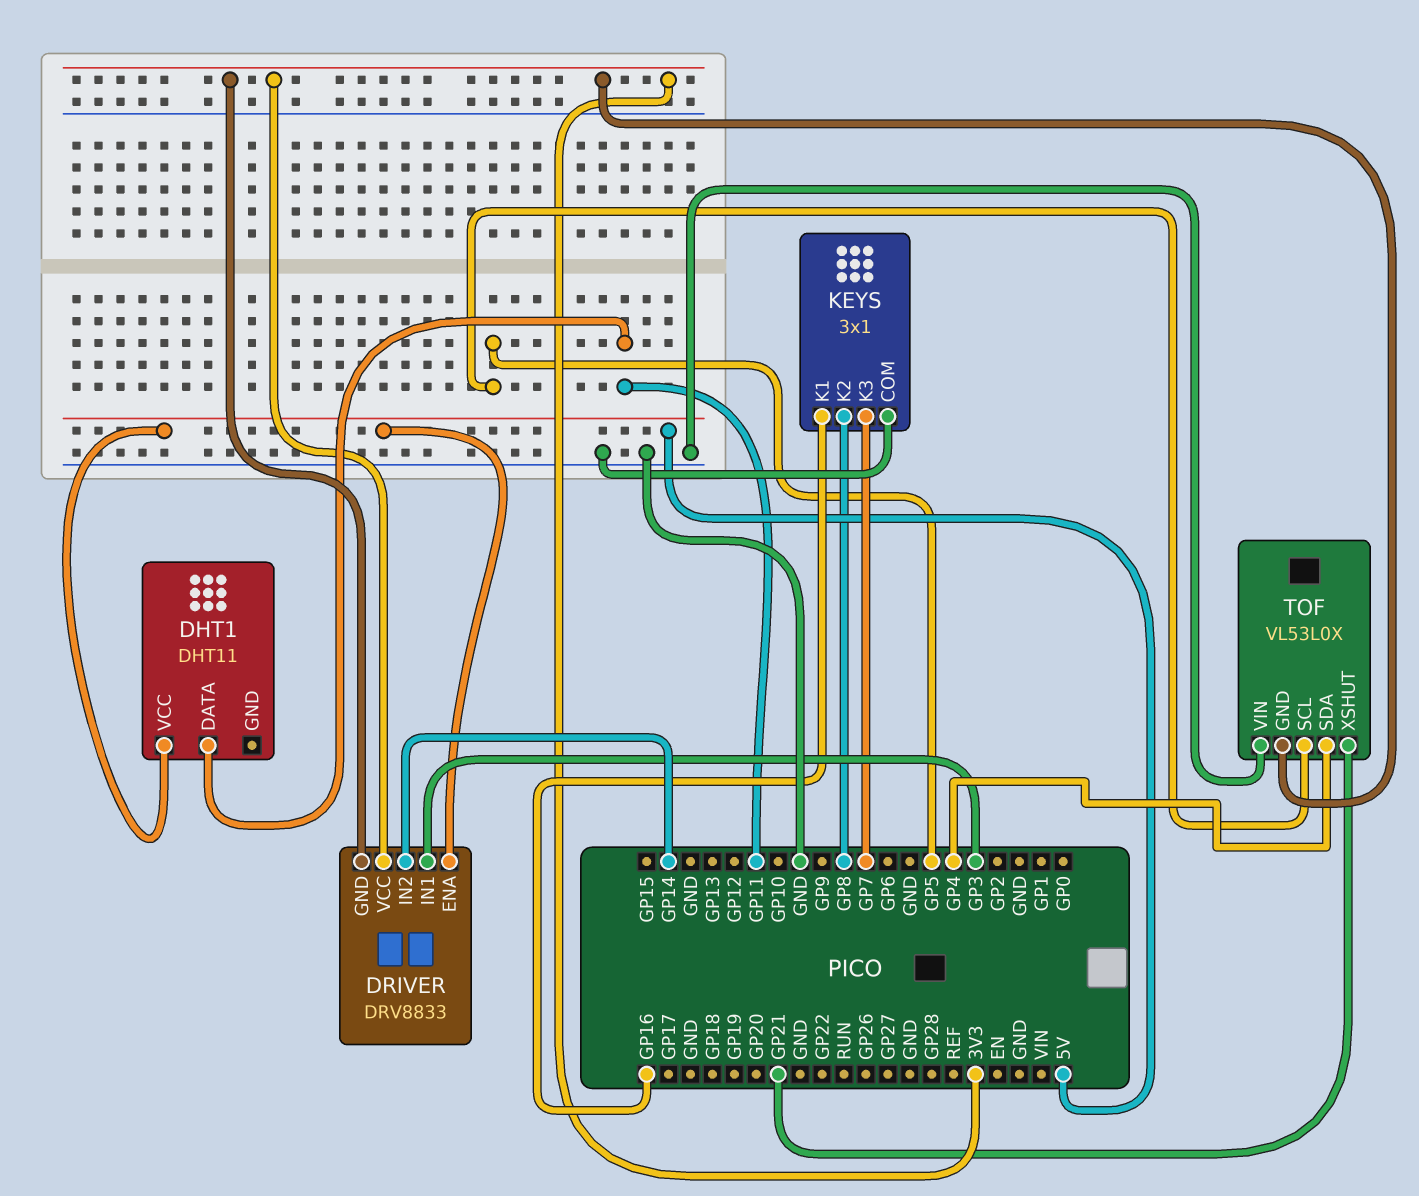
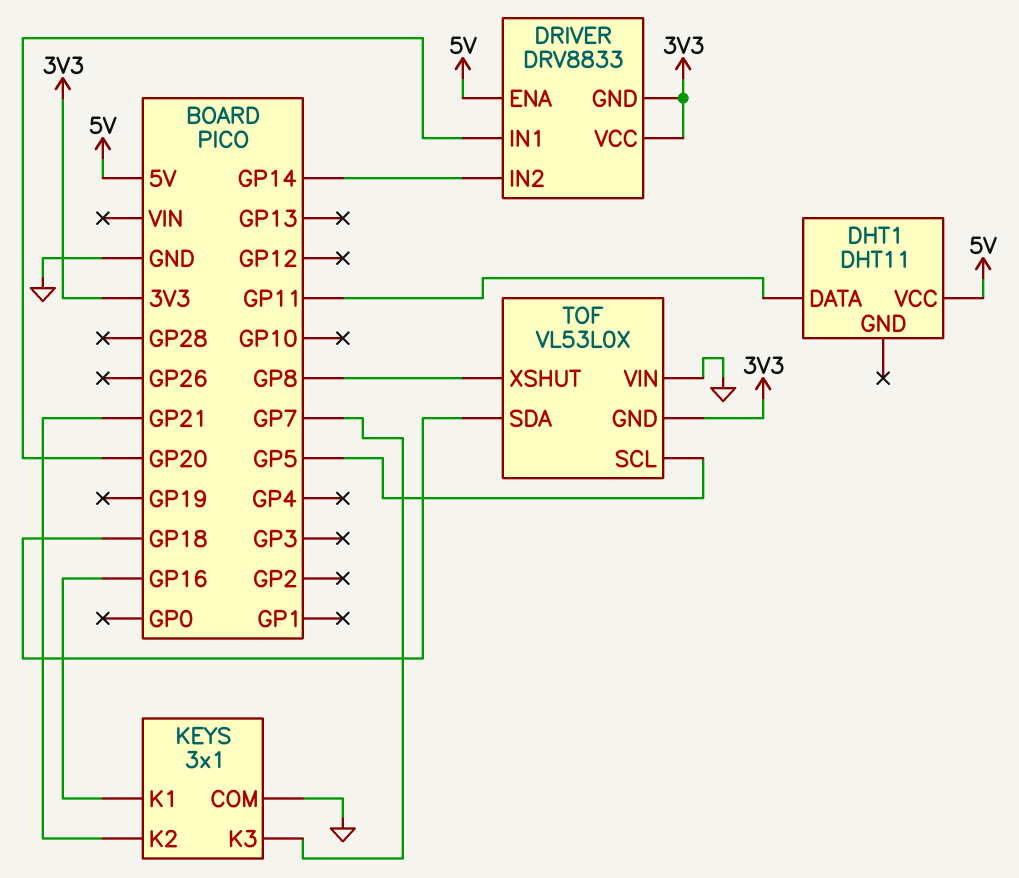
DRIVER pin IN1: GP3 -> GP20
KEYS pin K2: GP8 -> GP21
TOF pin SDA: GP4 -> GP18
TOF pin XSHUT: GP21 -> GP8

